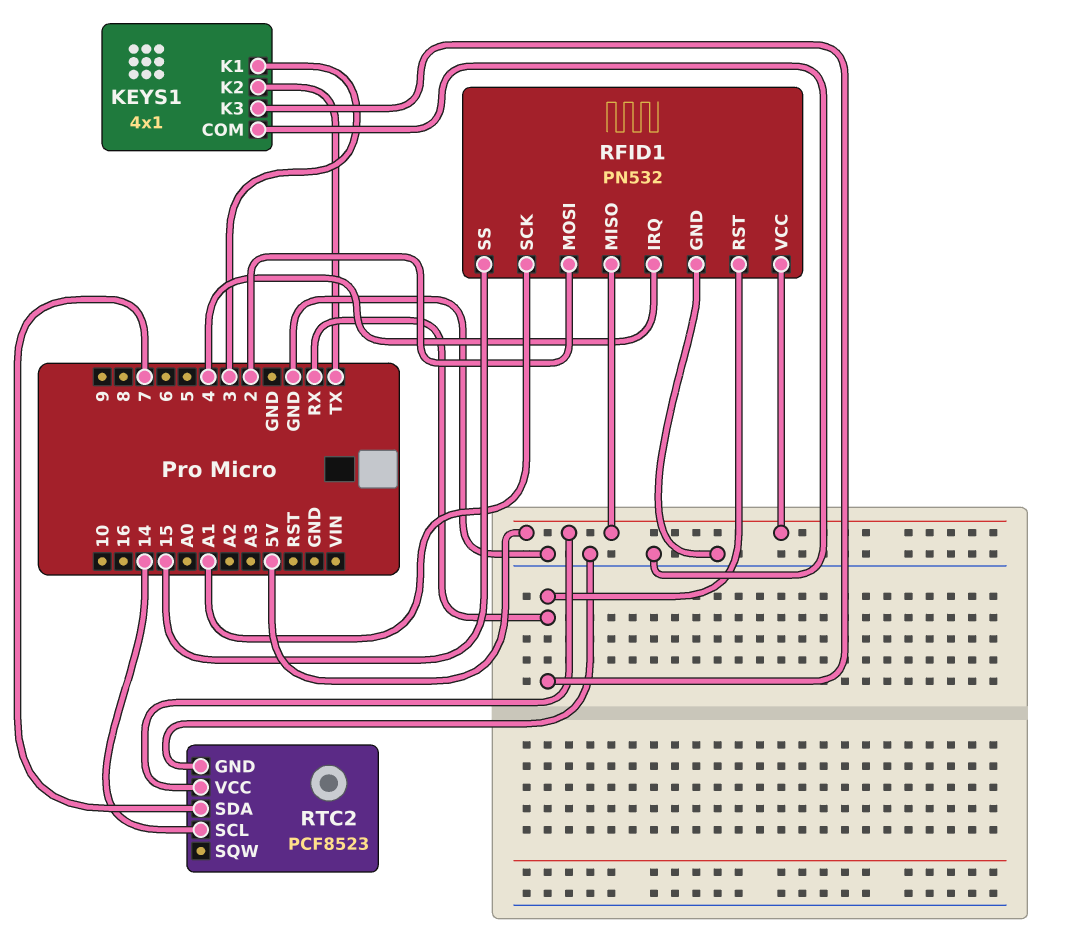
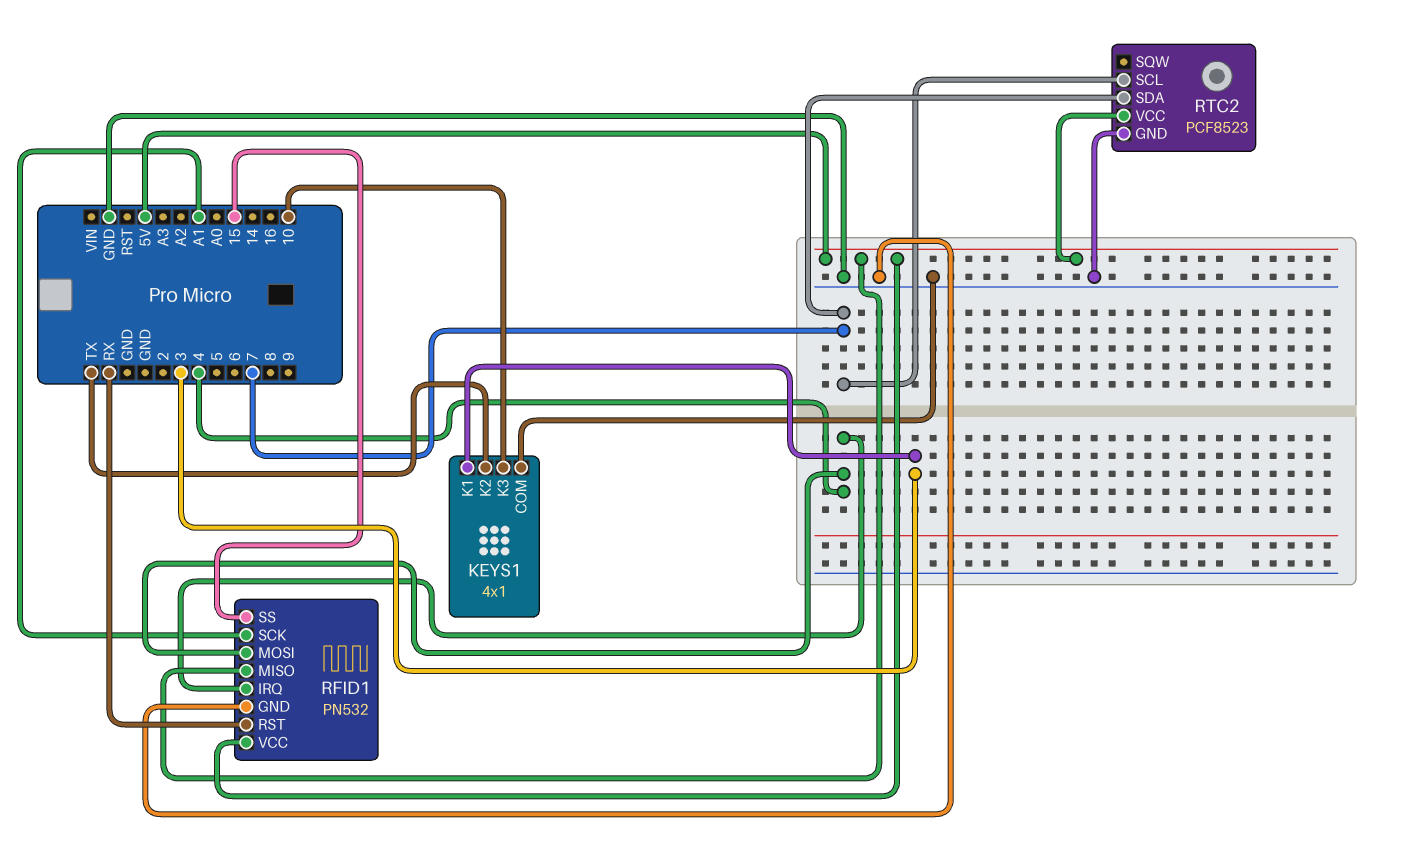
KEYS1 pin K3: RX -> 10
RFID1 pin MOSI: 2 -> 4
RTC2 pin SCL: 14 -> 7

